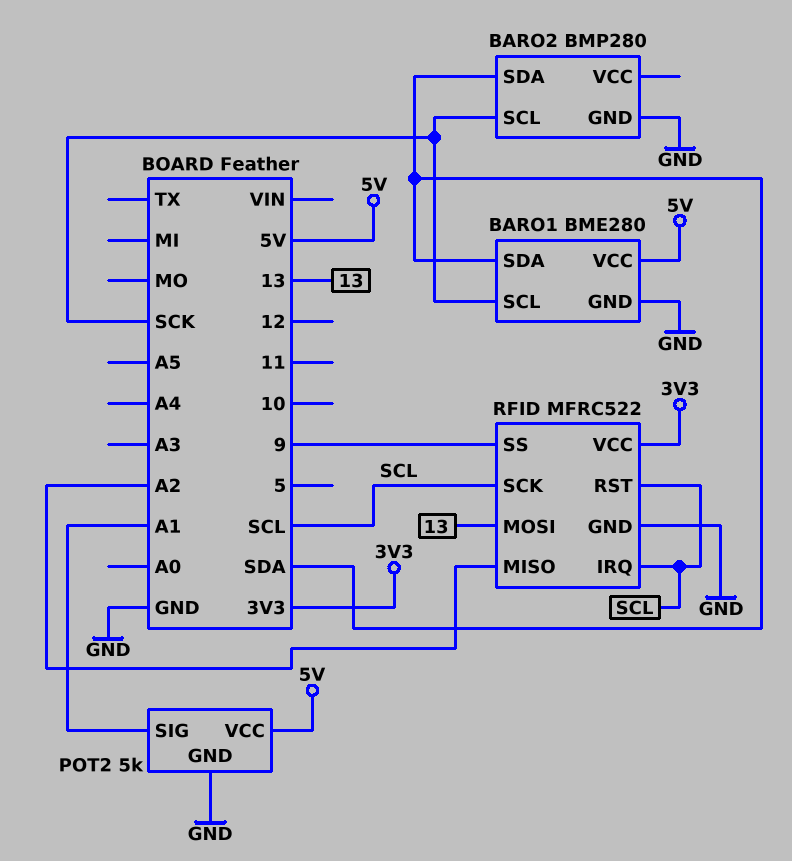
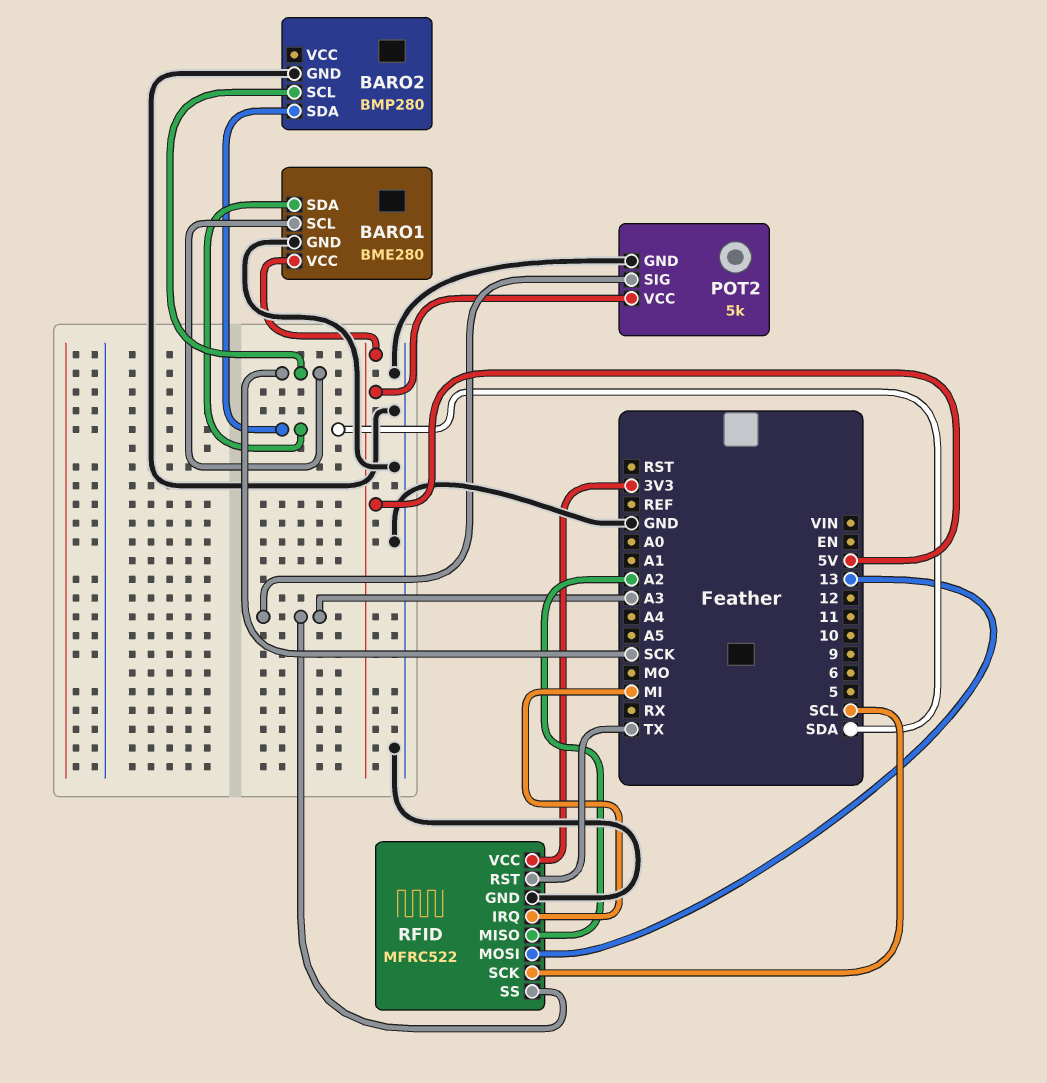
POT2 pin SIG: A1 -> A3
RFID pin IRQ: SCL -> MI
RFID pin RST: SCL -> TX
RFID pin SS: 9 -> A3

